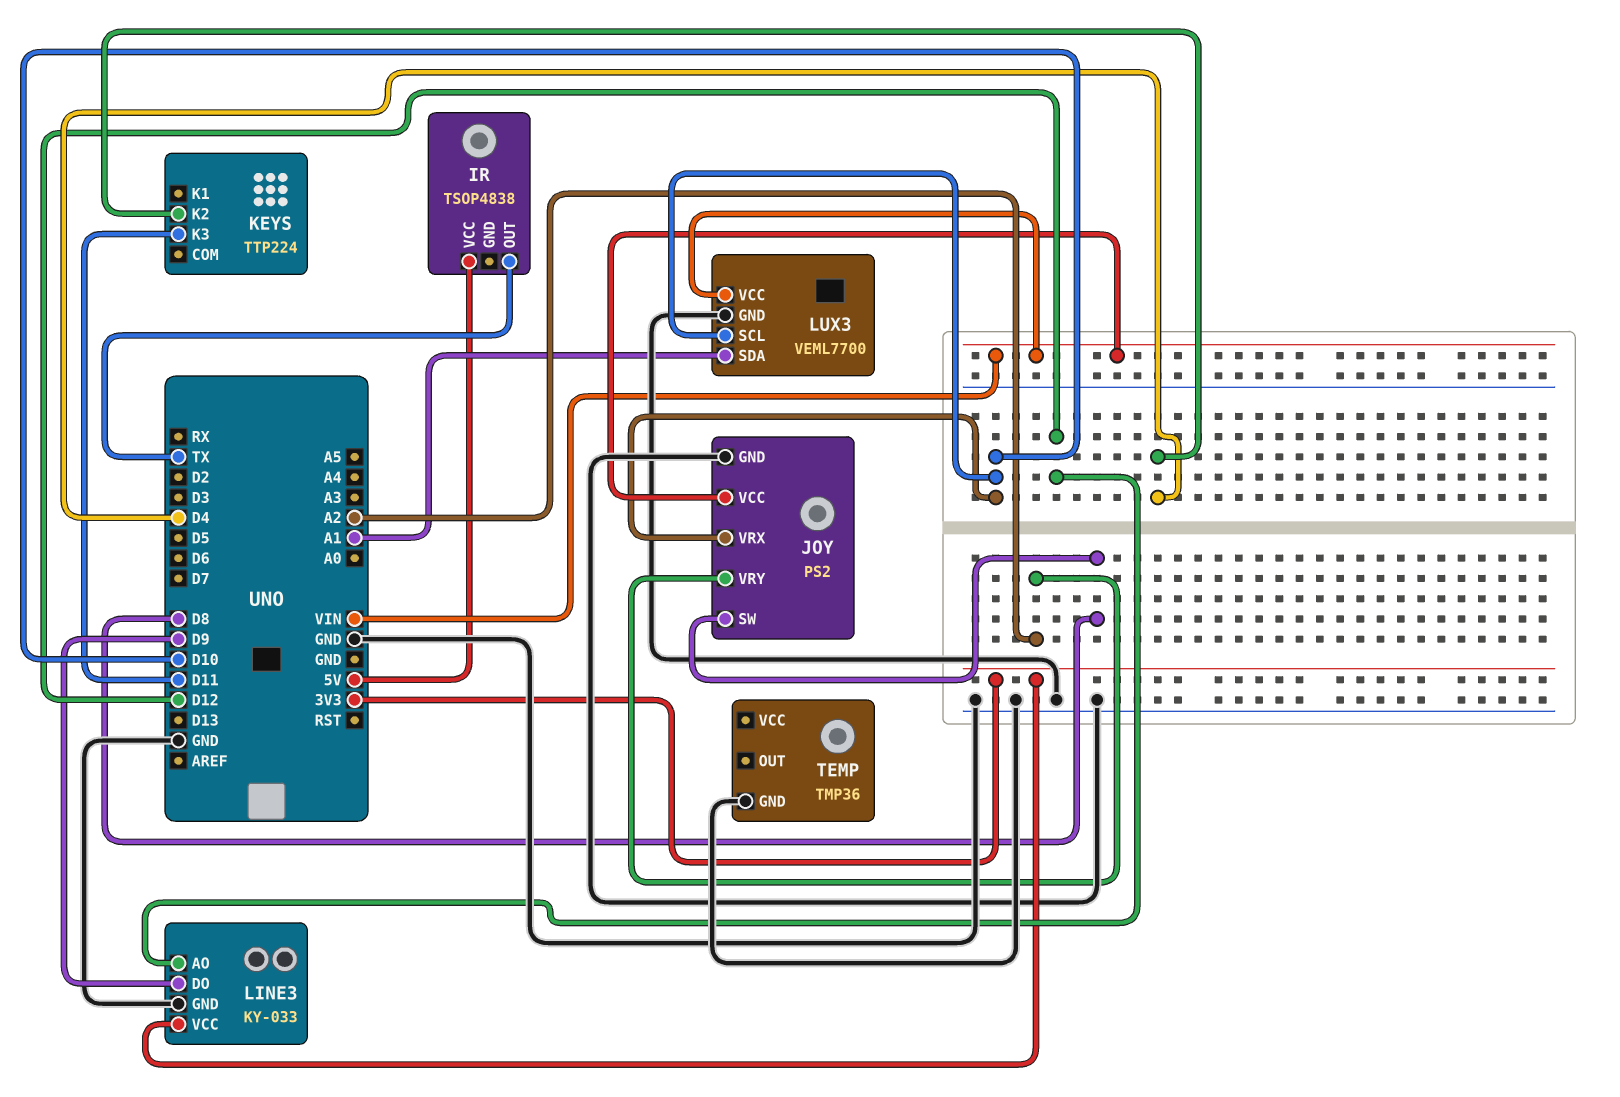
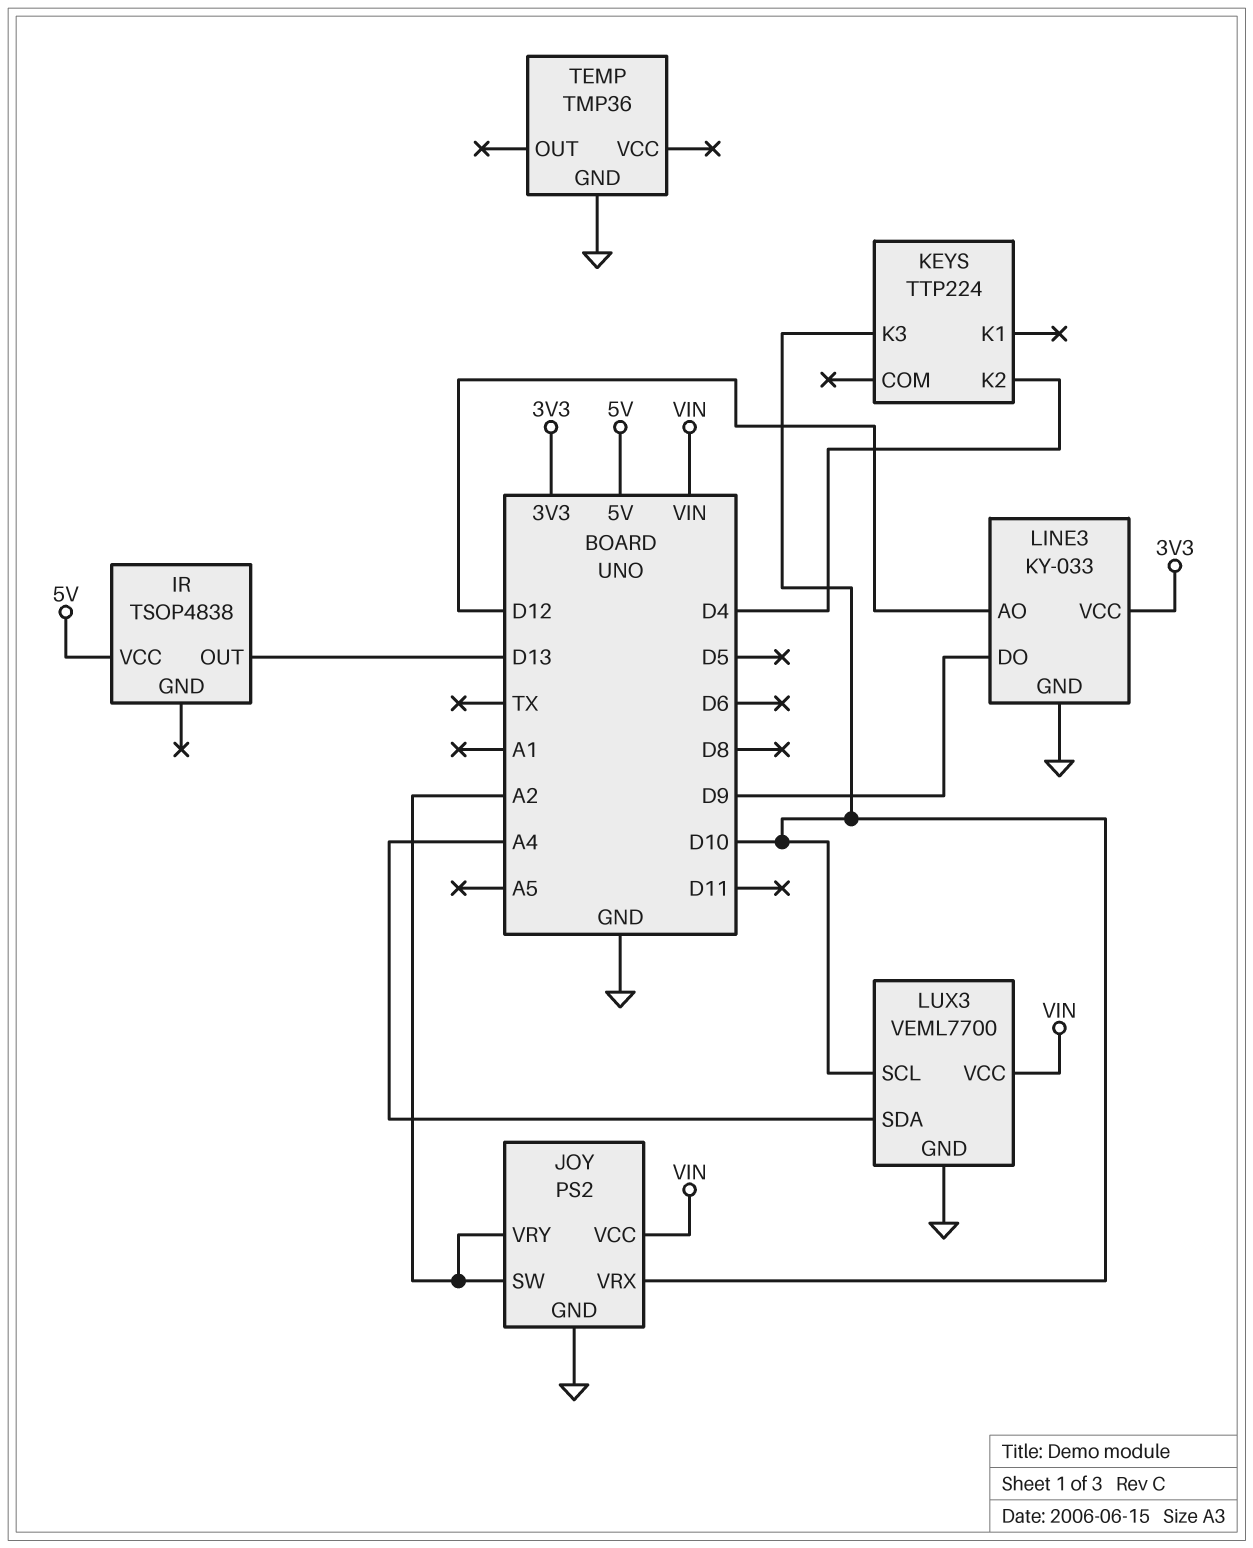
IR pin OUT: TX -> D13
JOY pin SW: D8 -> A2
KEYS pin K3: D11 -> D10
LUX3 pin SDA: A1 -> A4

